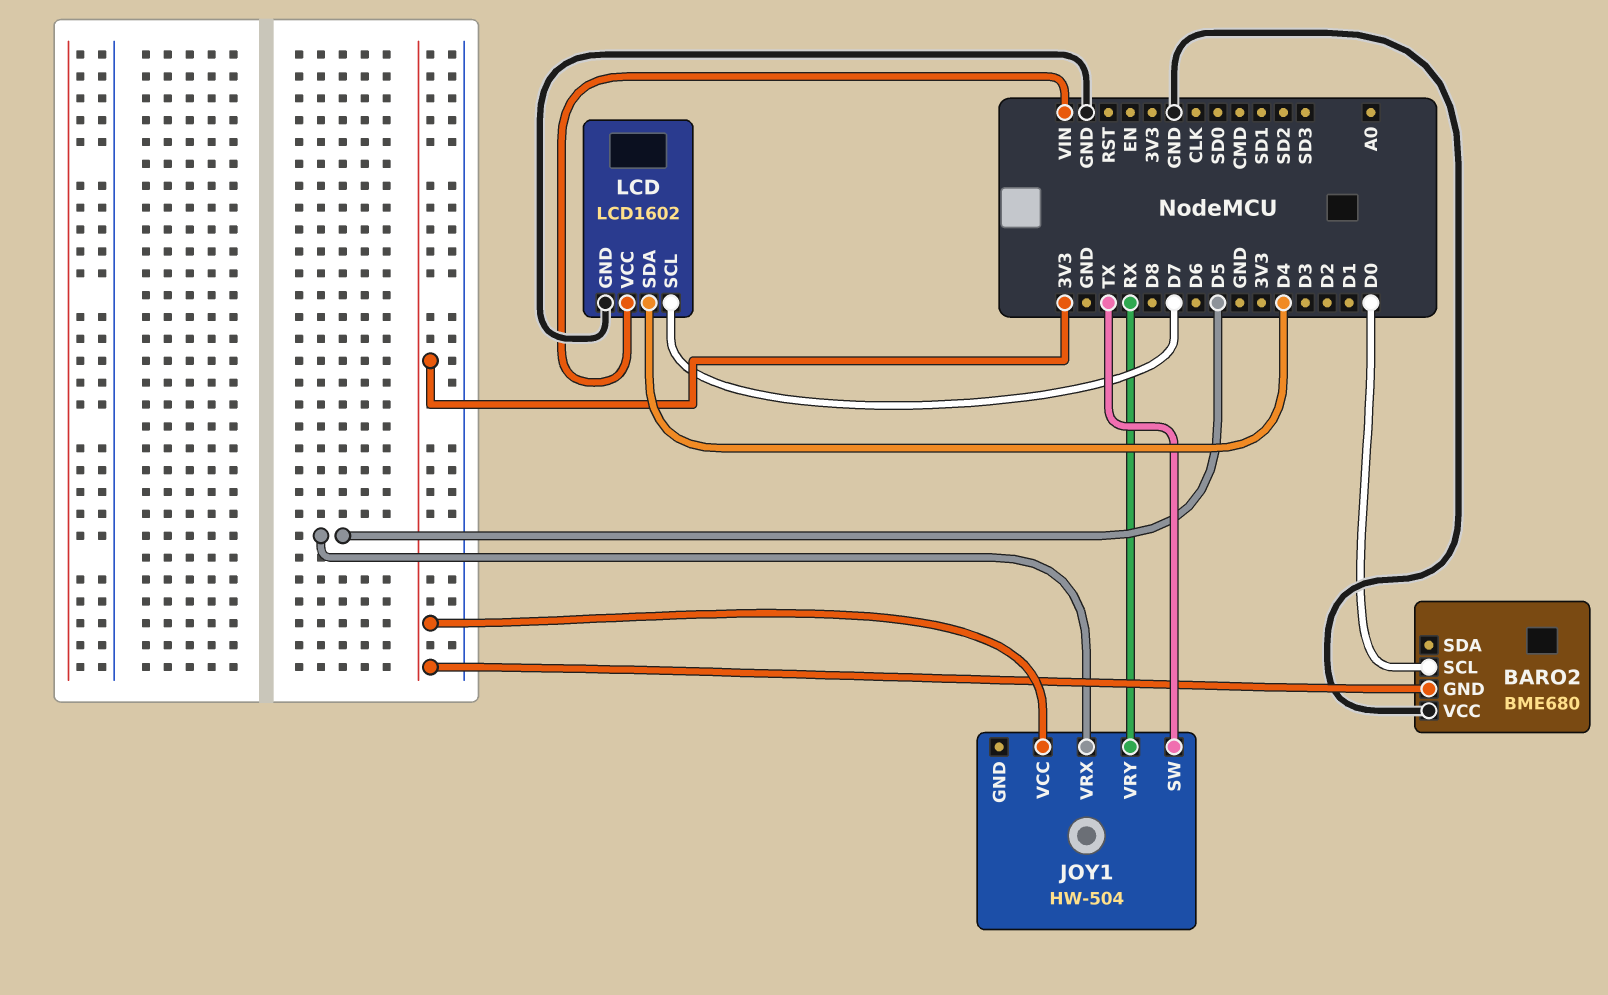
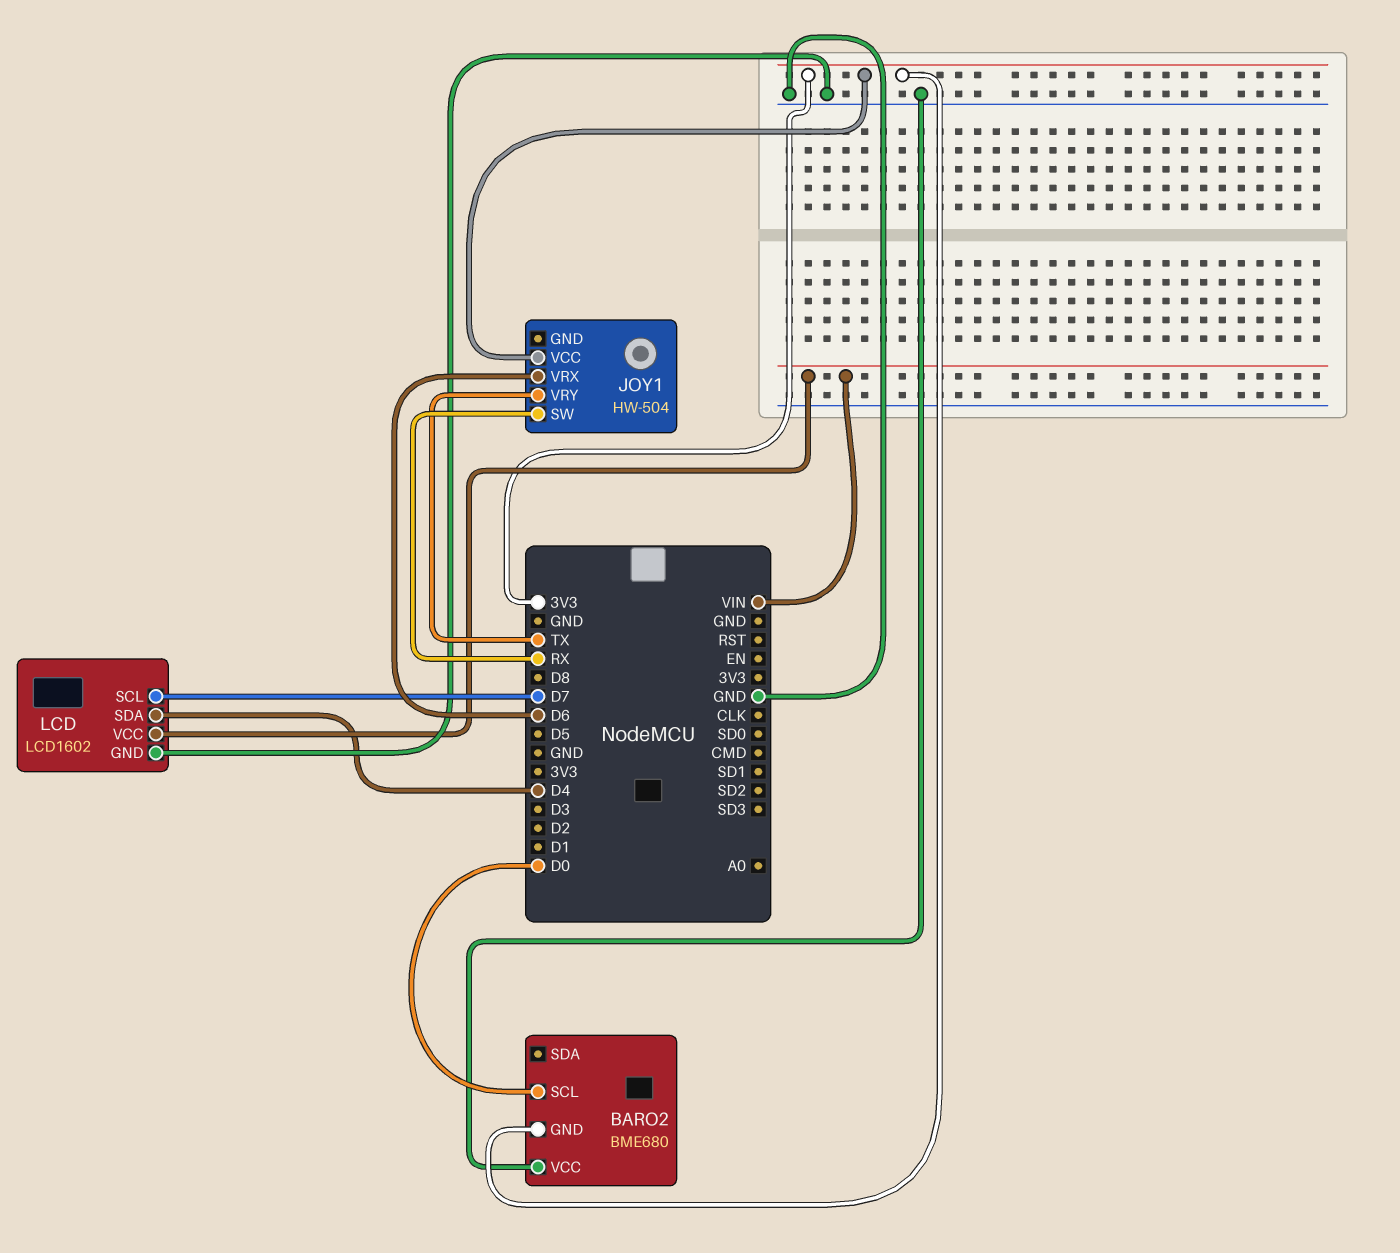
JOY1 pin SW: TX -> RX
JOY1 pin VRX: D5 -> D6
JOY1 pin VRY: RX -> TX

